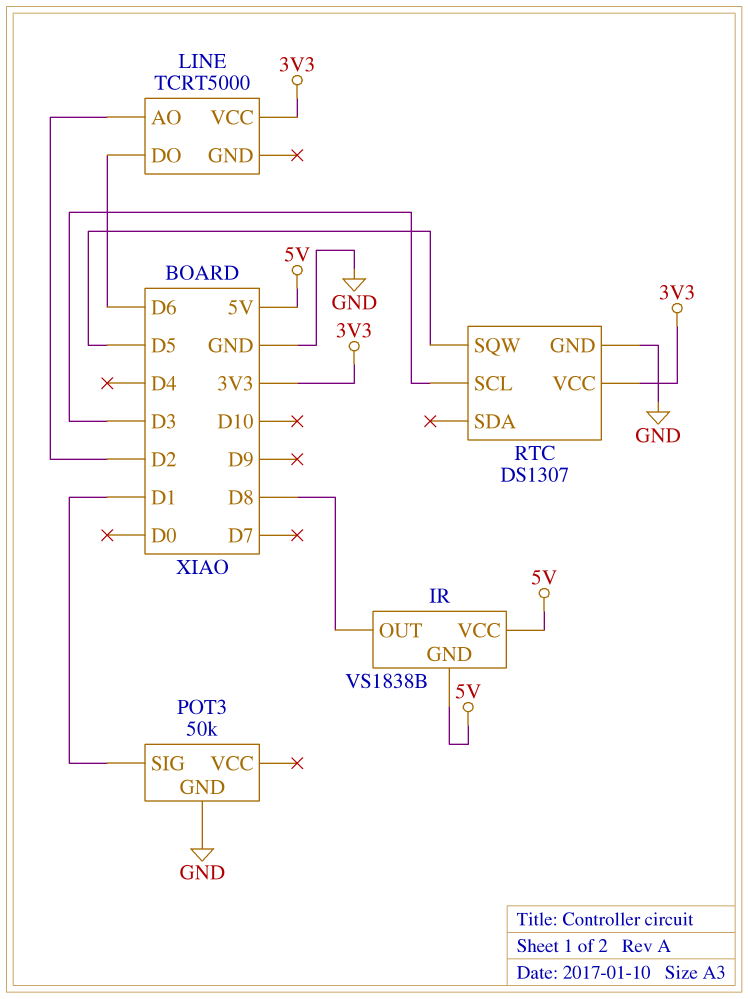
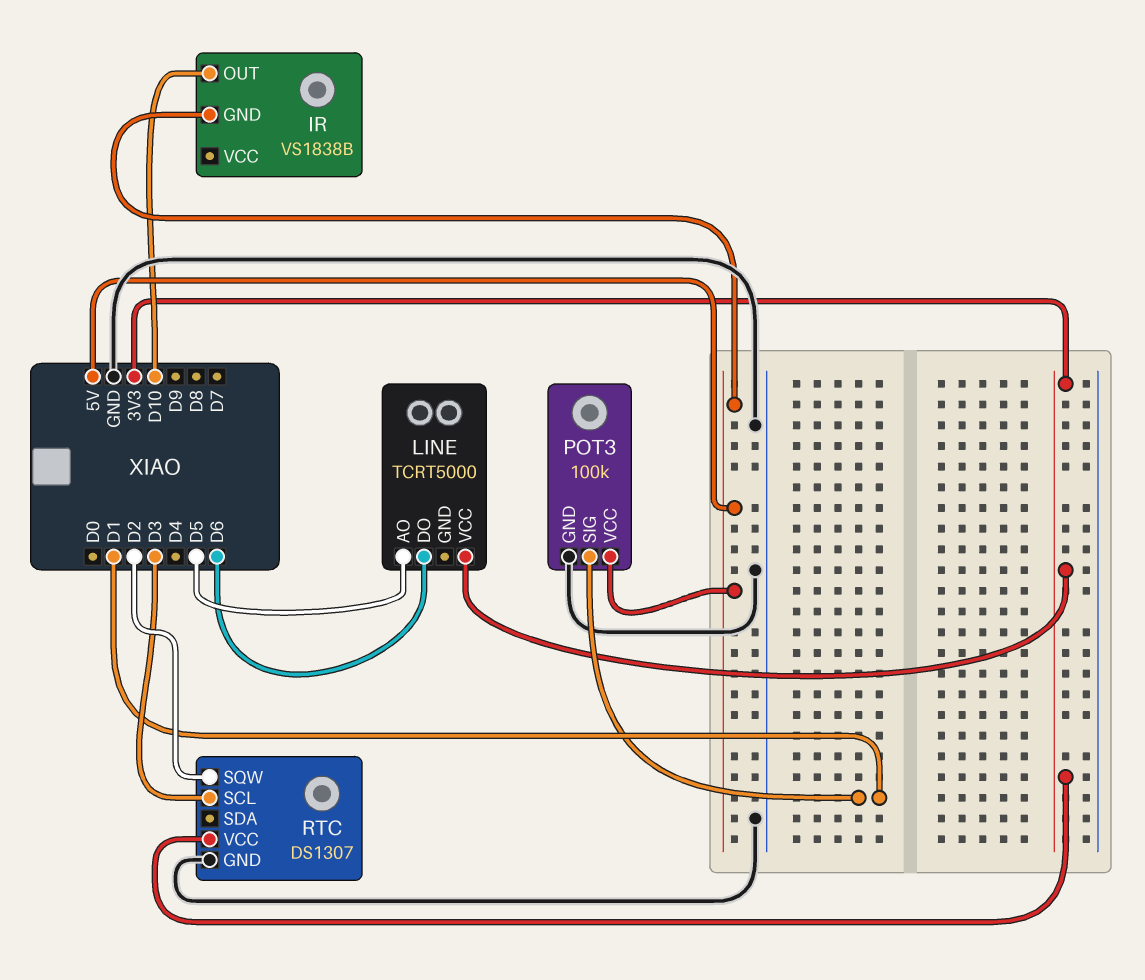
IR pin OUT: D8 -> D10
IR pin VCC: 5V -> none
LINE pin AO: D2 -> D5
POT3: 50k -> 100k
POT3 pin VCC: none -> 5V
RTC pin SQW: D5 -> D2

